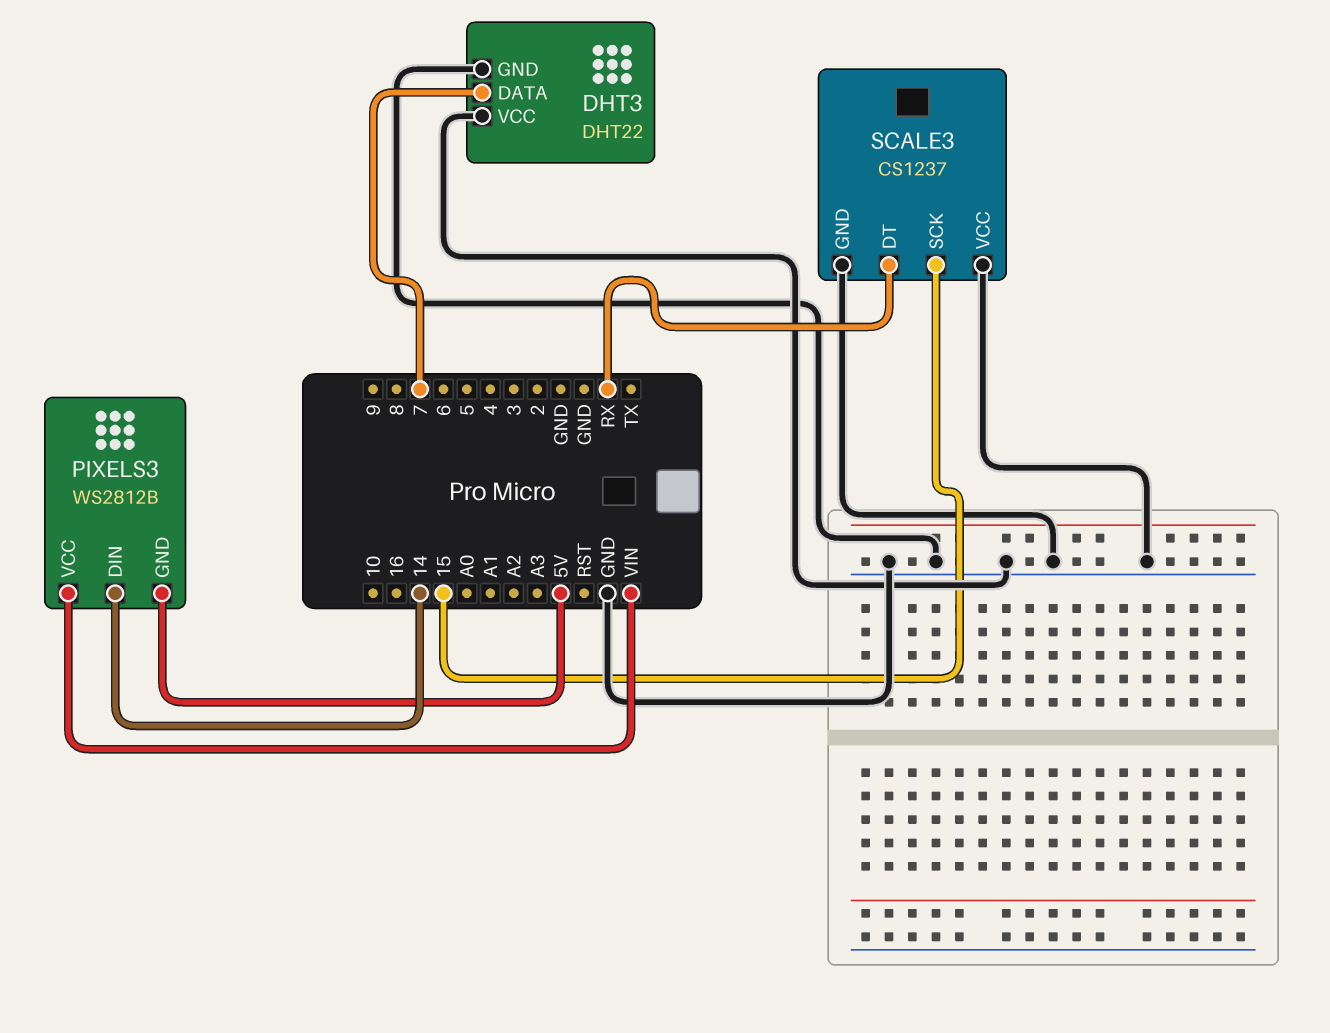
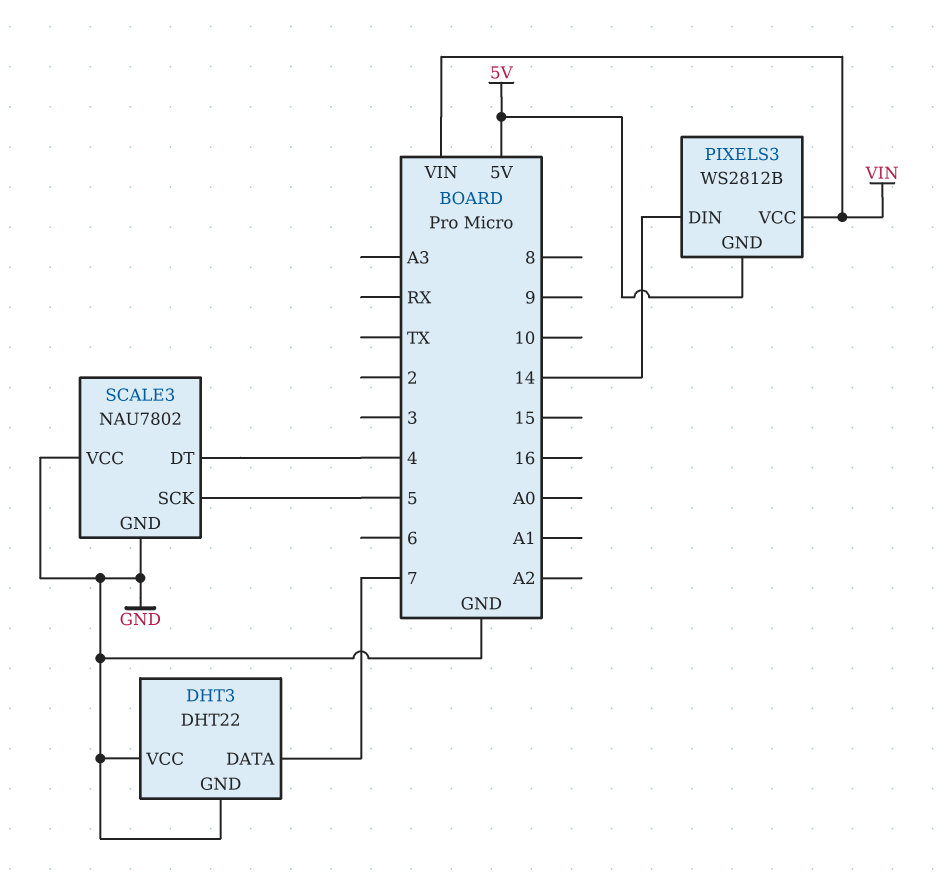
SCALE3: CS1237 -> NAU7802
SCALE3 pin DT: RX -> 4
SCALE3 pin SCK: 15 -> 5

